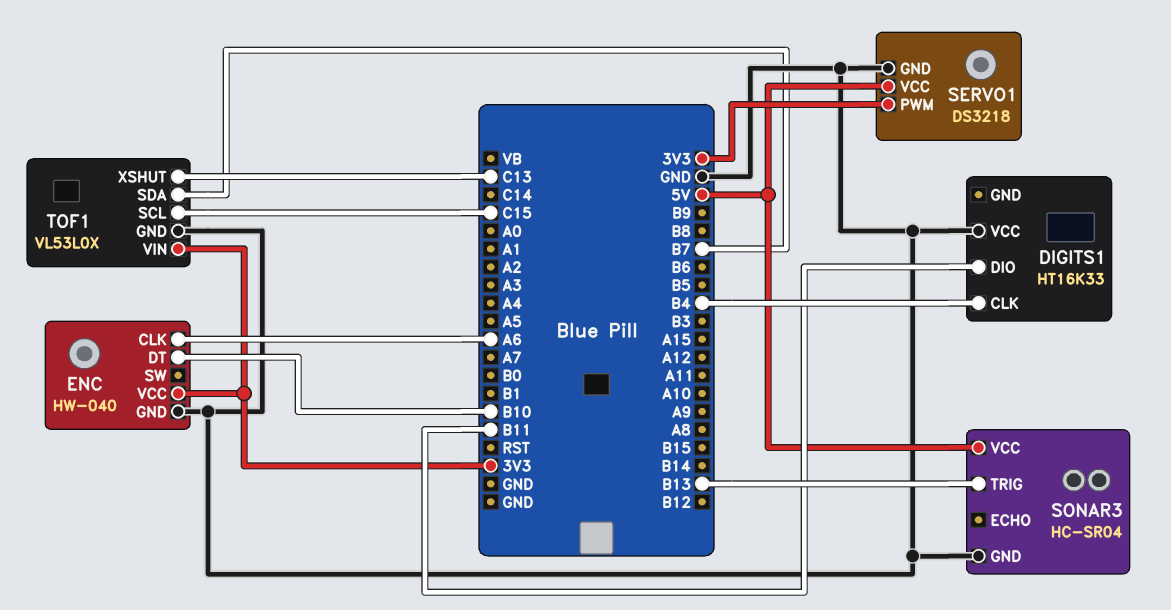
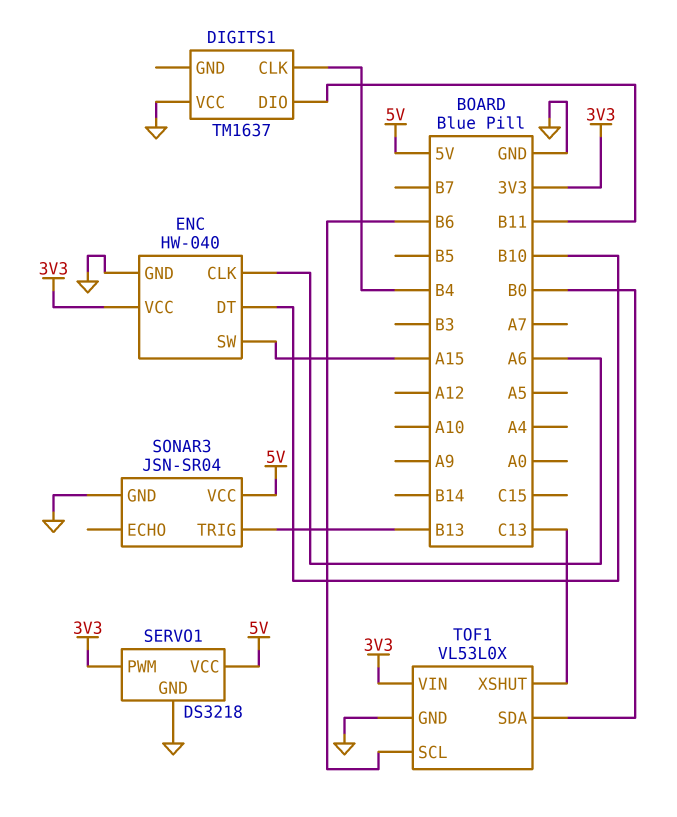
DIGITS1: HT16K33 -> TM1637
ENC pin SW: none -> A15
SONAR3: HC-SR04 -> JSN-SR04
TOF1 pin SCL: C15 -> B6
TOF1 pin SDA: B7 -> B0

